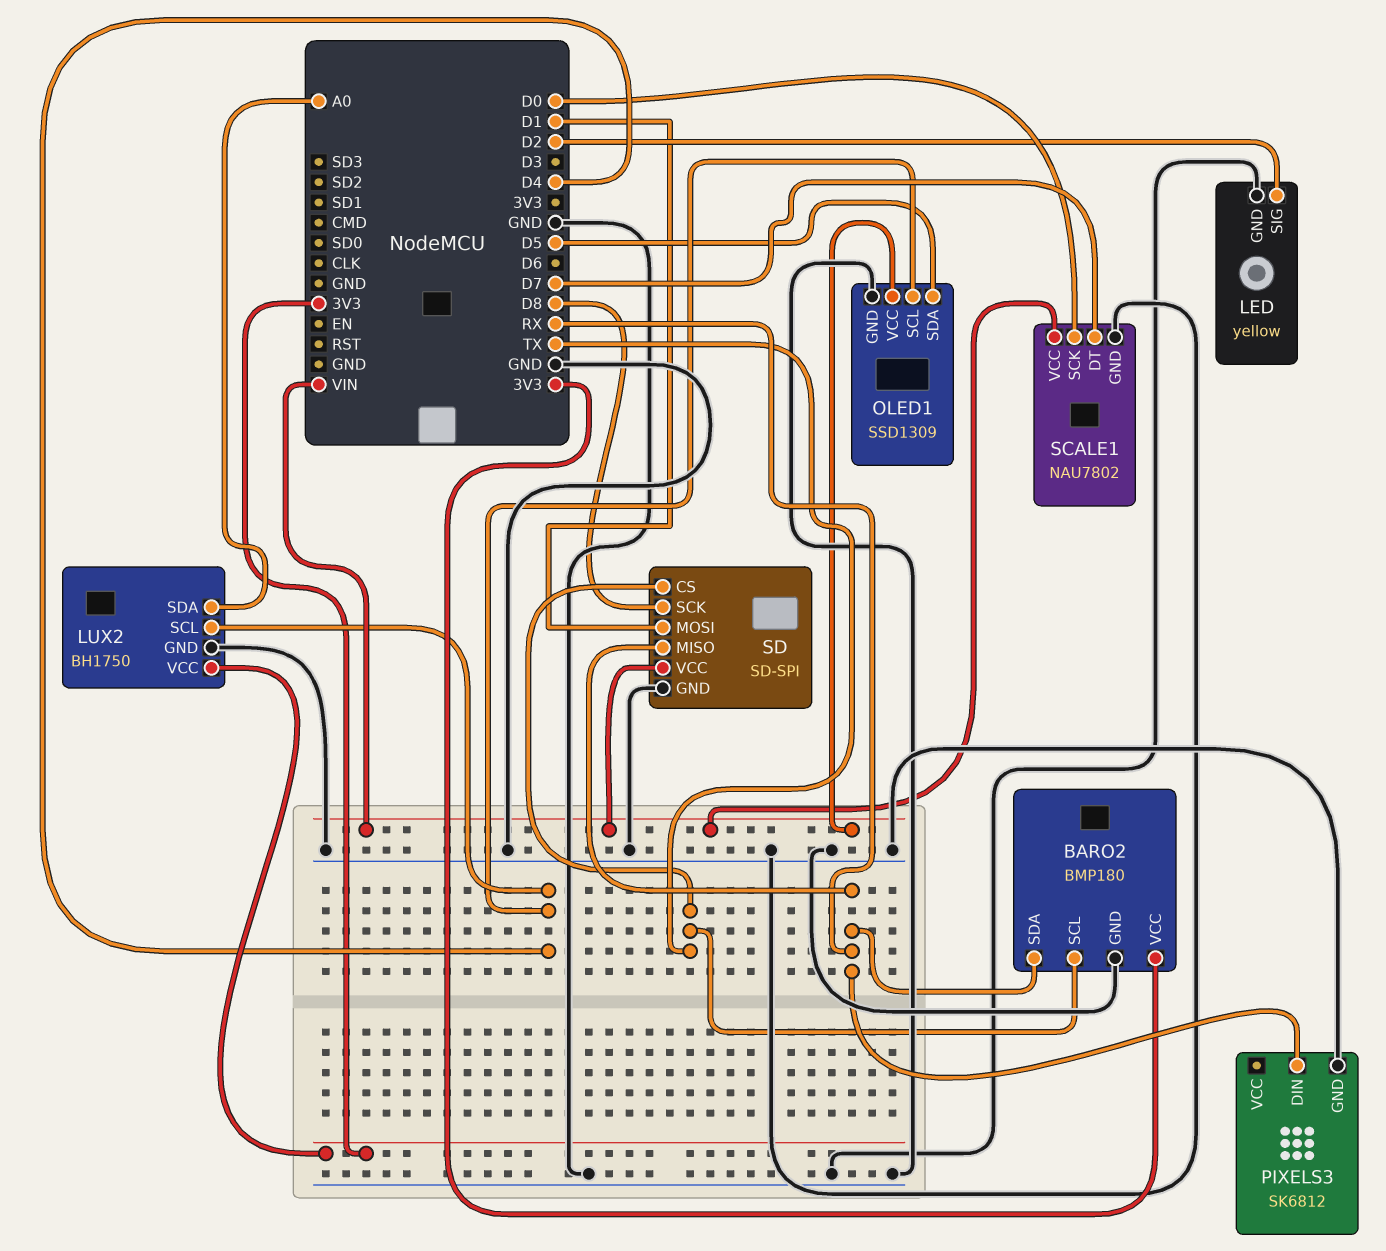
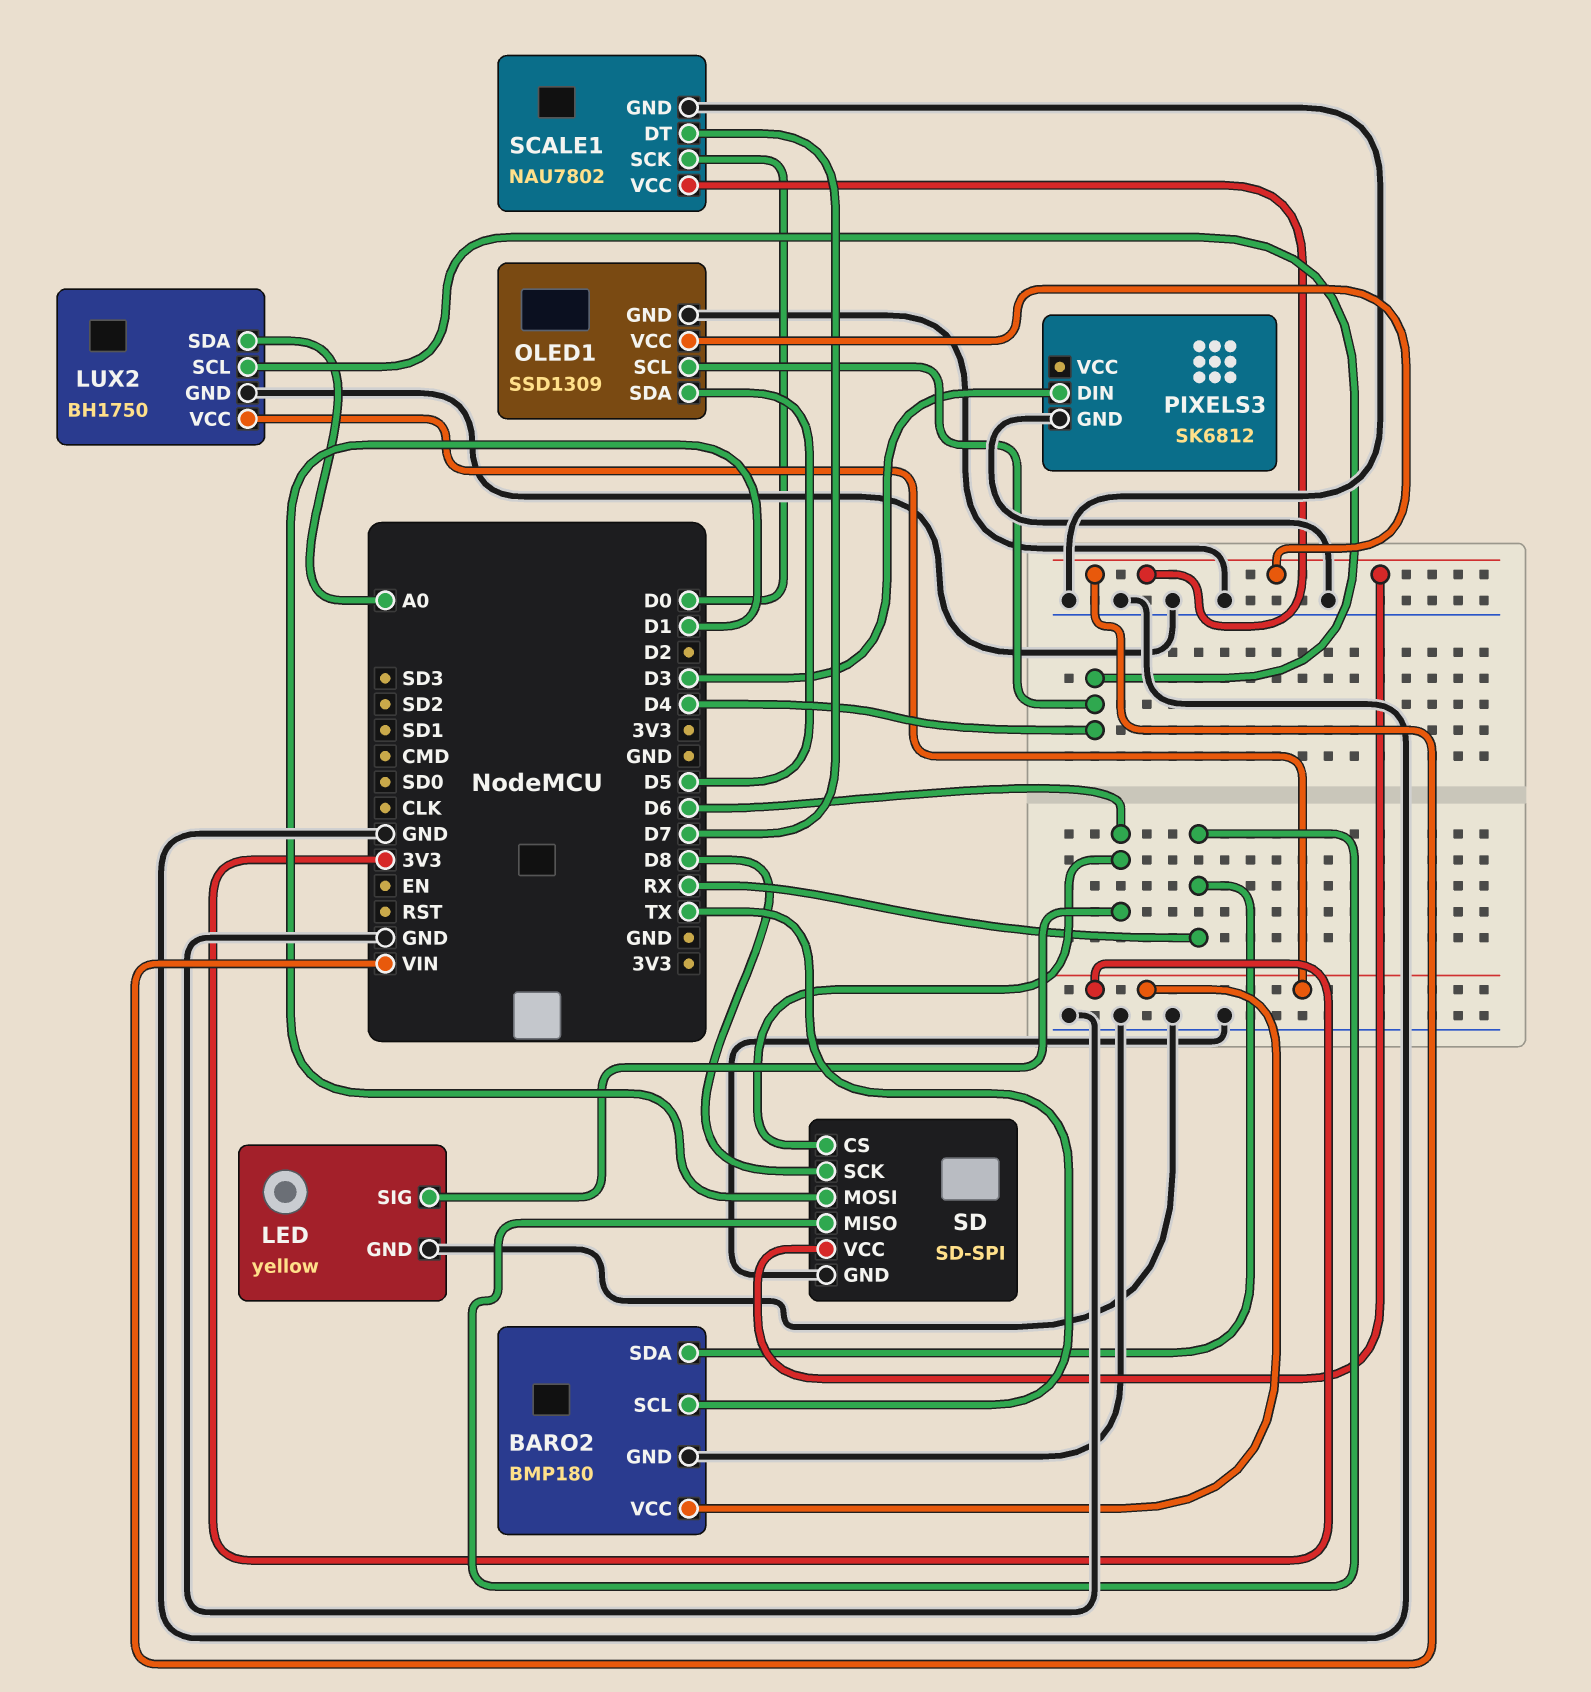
LED pin SIG: D2 -> D6
PIXELS3 pin DIN: RX -> D3
SD pin CS: TX -> D6

